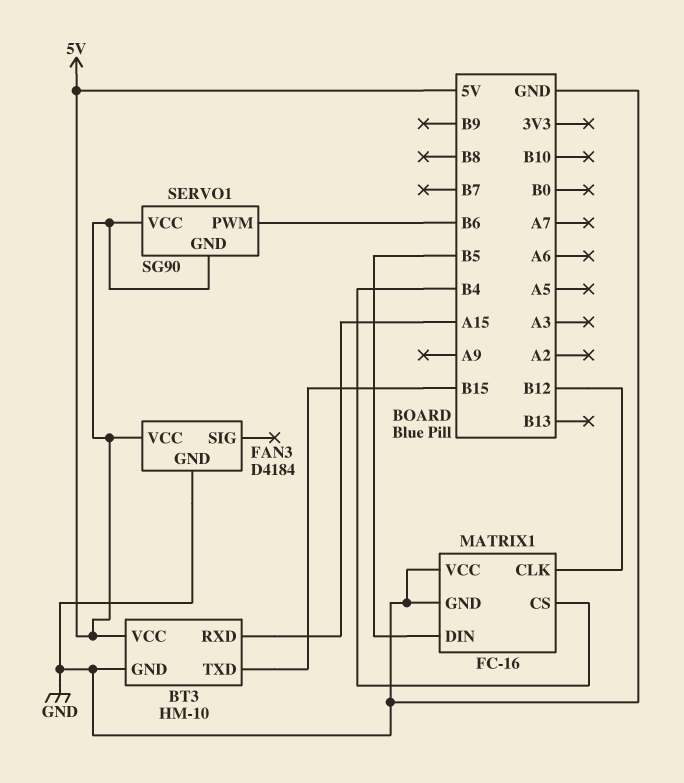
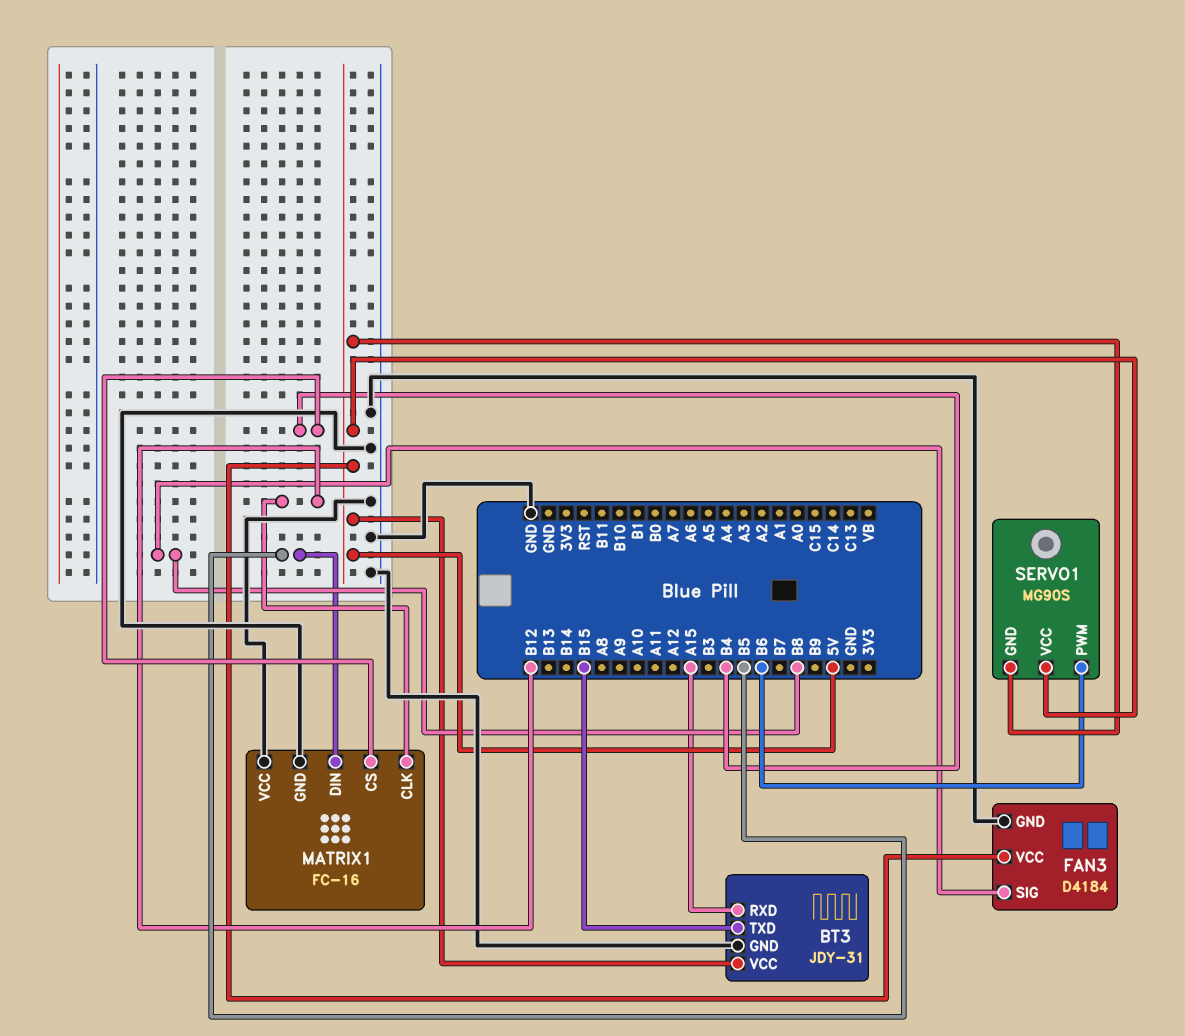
BT3: HM-10 -> JDY-31
FAN3 pin SIG: none -> B8
SERVO1: SG90 -> MG90S

